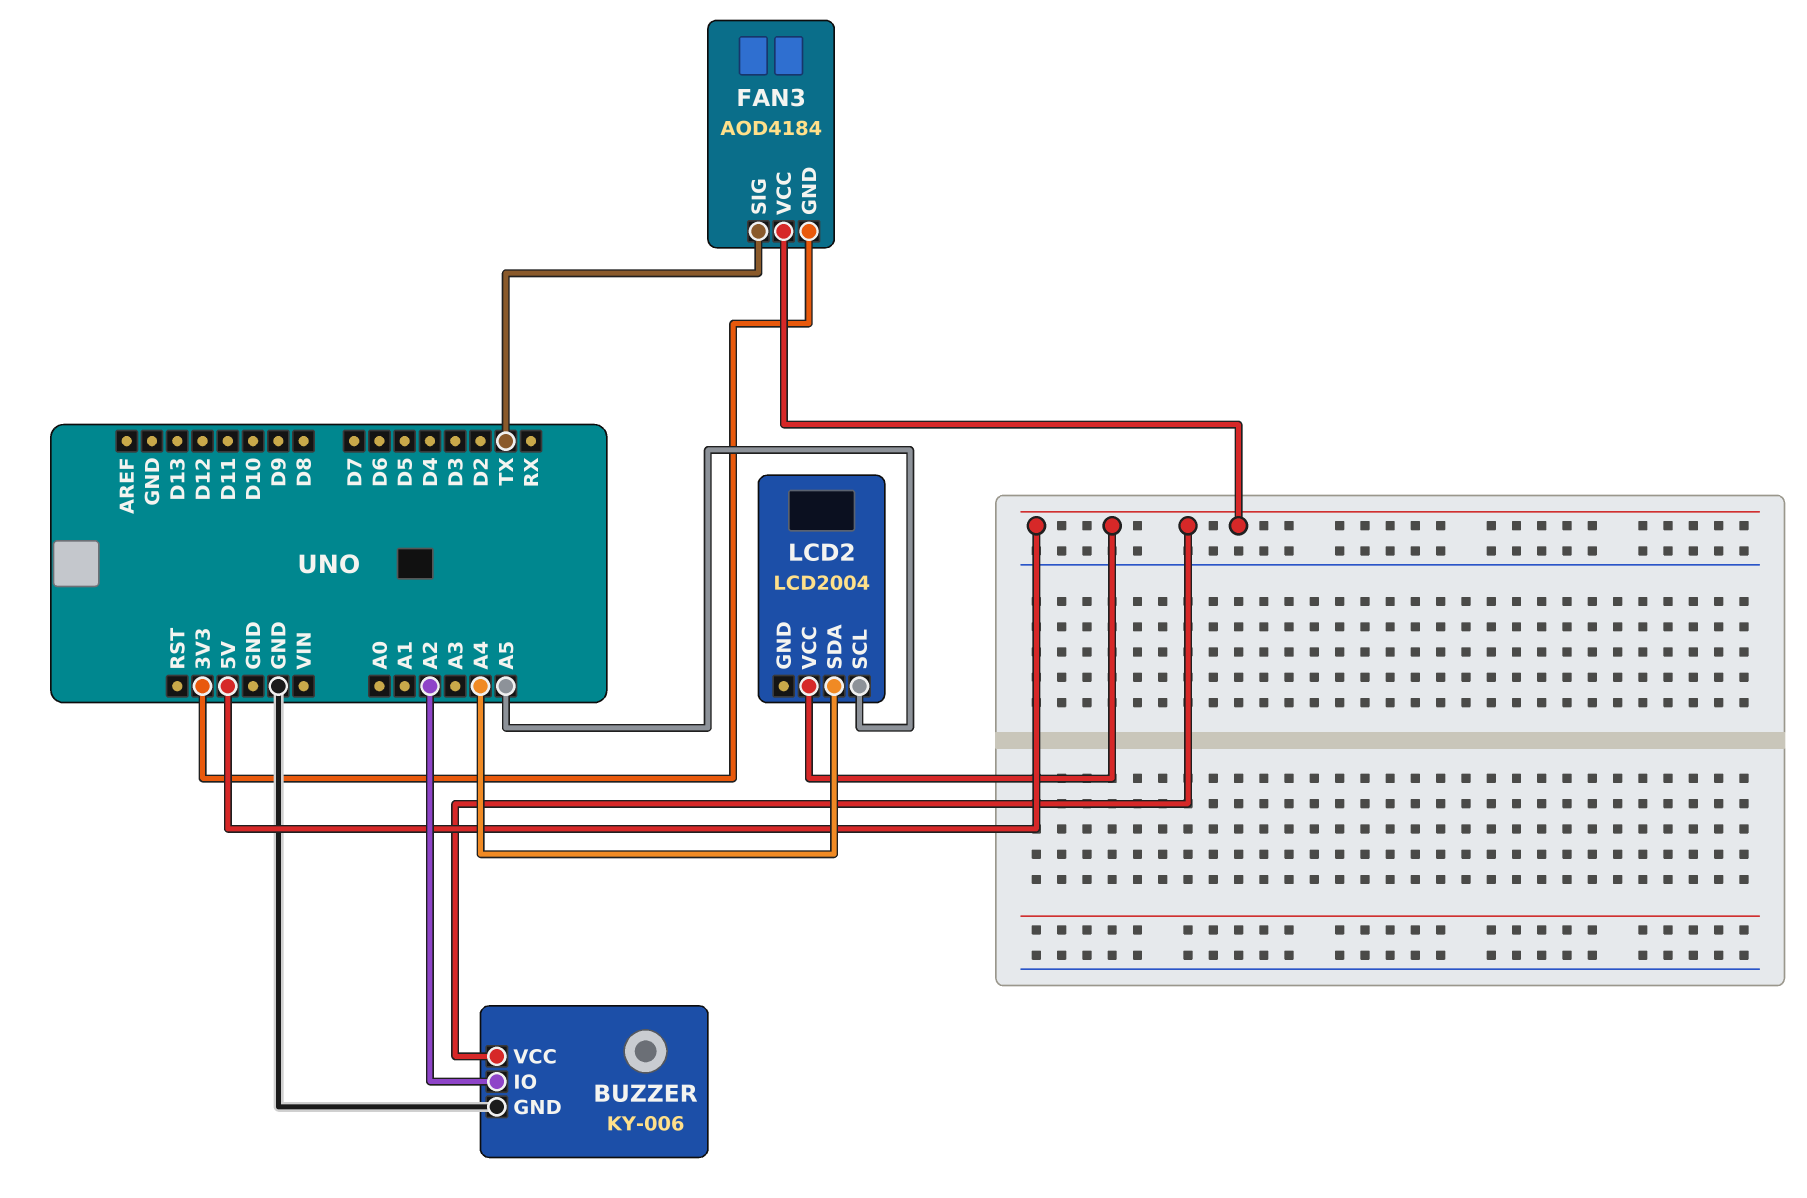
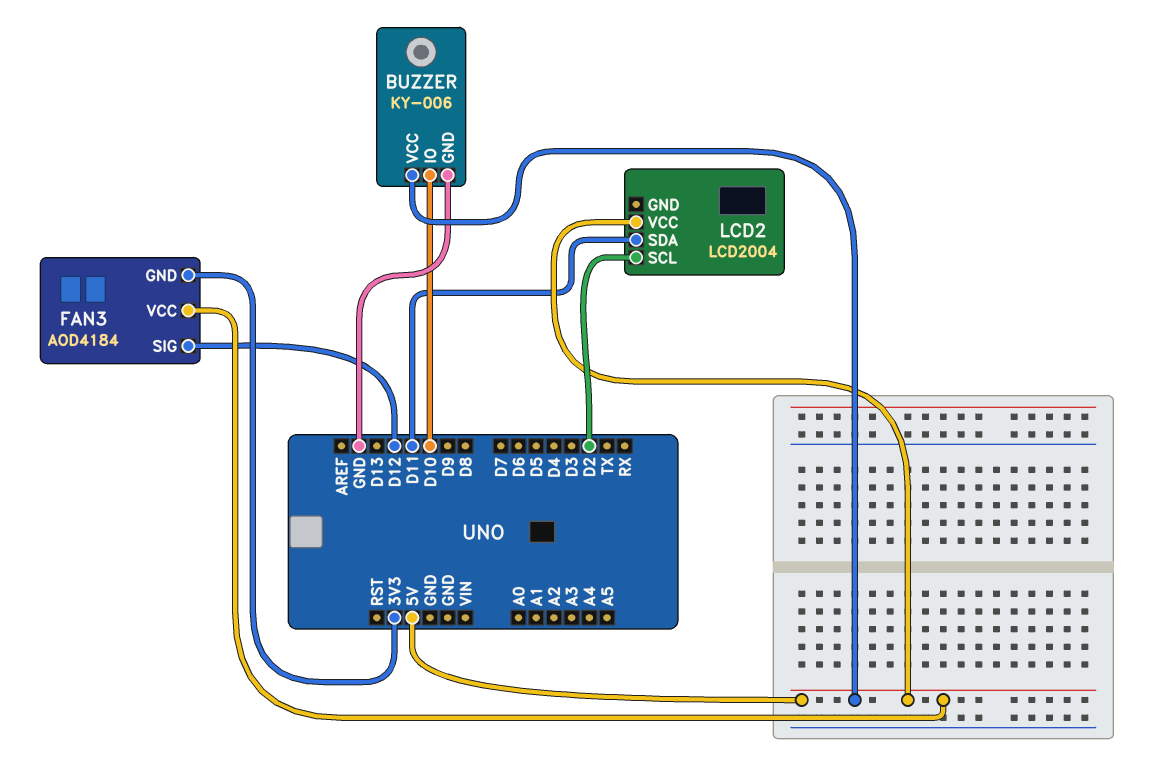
BUZZER pin IO: A2 -> D10
FAN3 pin SIG: TX -> D12
LCD2 pin SCL: A5 -> D2
LCD2 pin SDA: A4 -> D11

